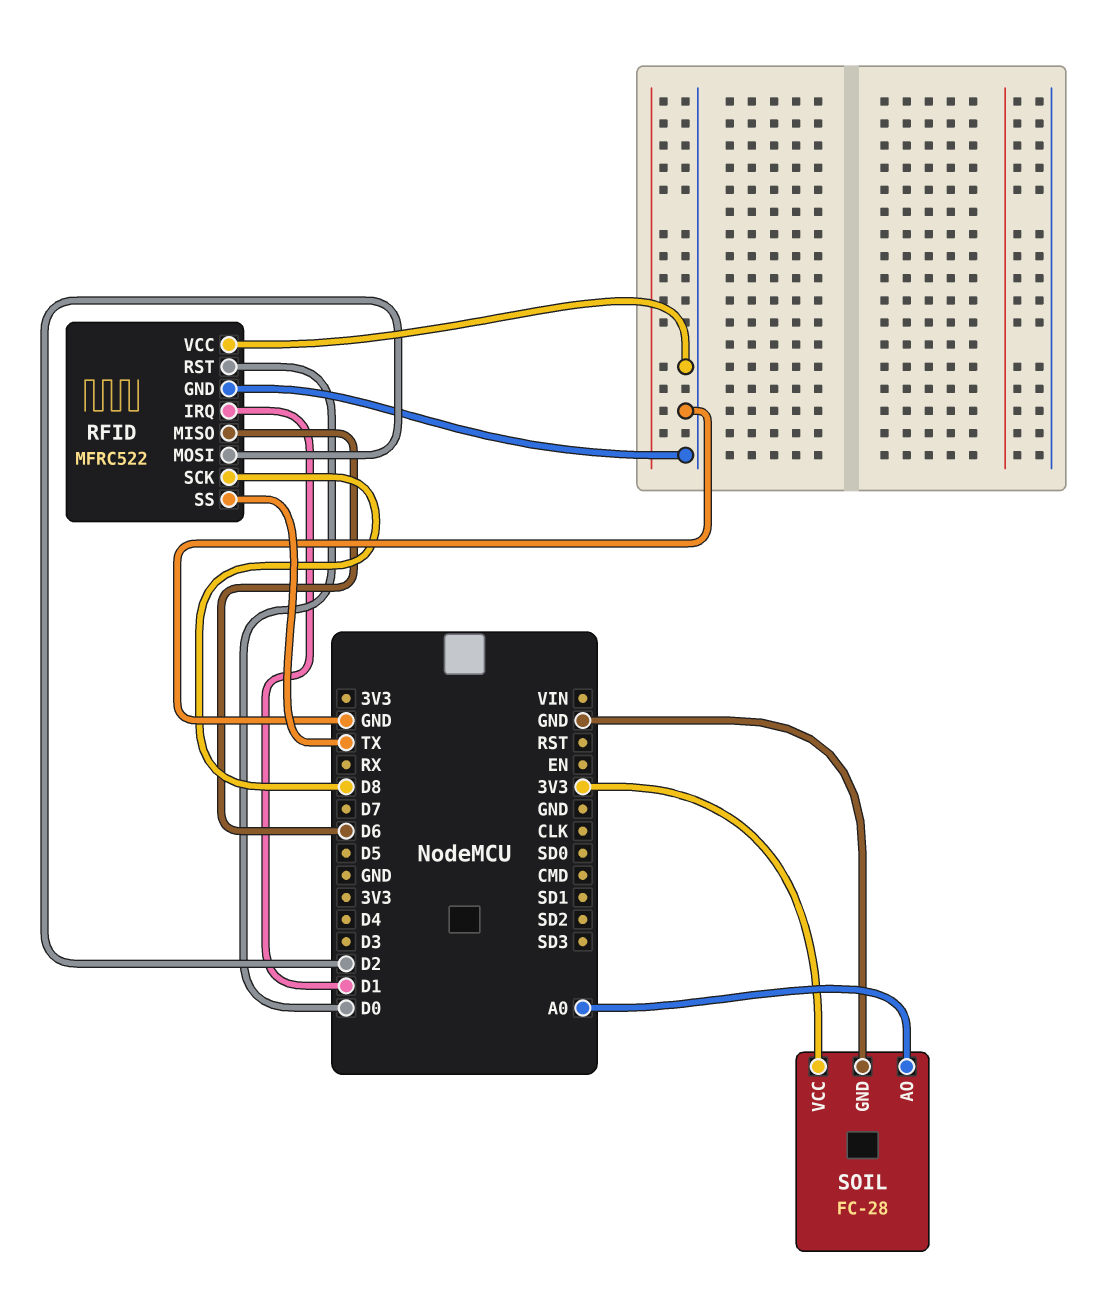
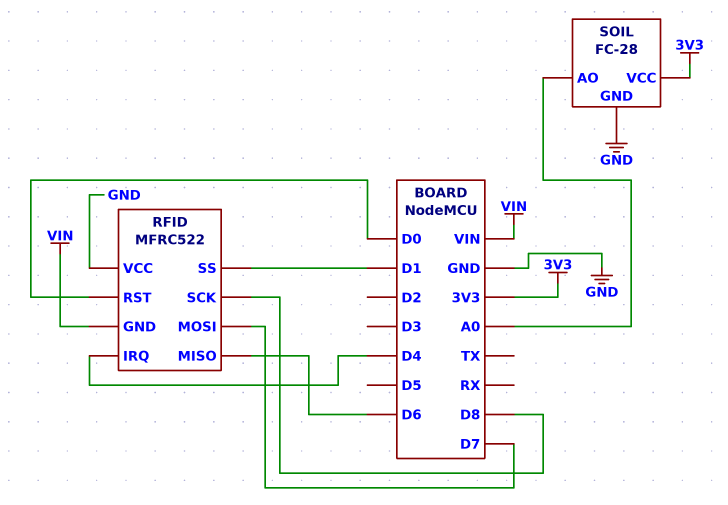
RFID pin GND: GND -> VIN
RFID pin IRQ: D1 -> D4
RFID pin MOSI: D2 -> D7
RFID pin SS: TX -> D1

